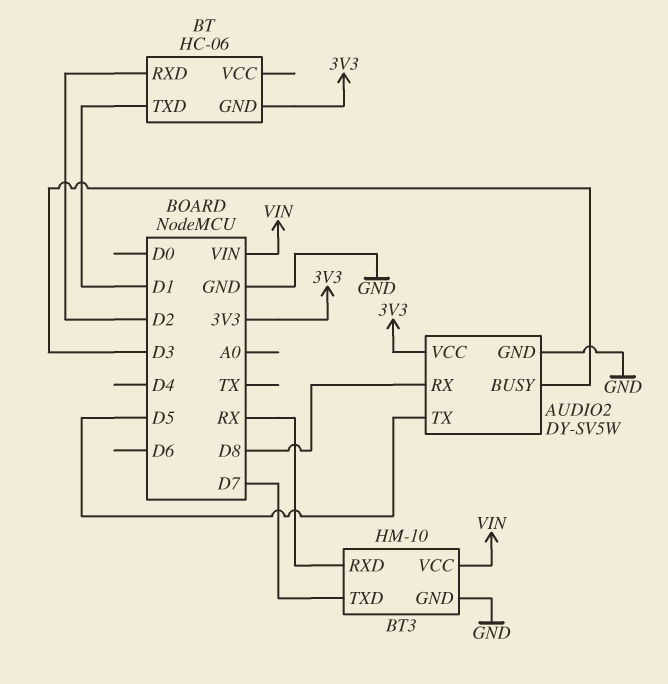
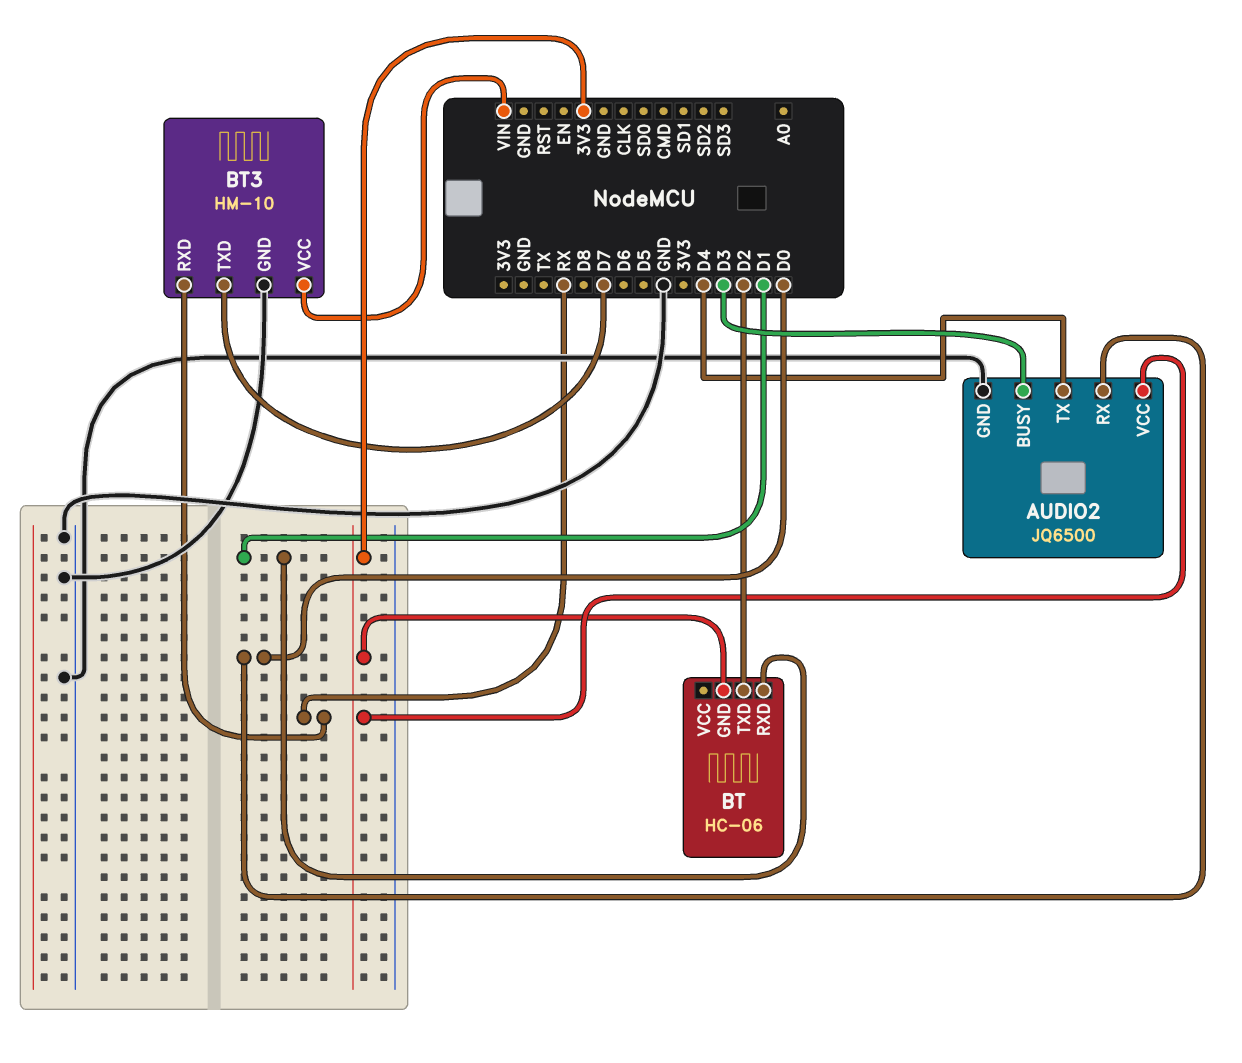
AUDIO2: DY-SV5W -> JQ6500
AUDIO2 pin RX: D8 -> D0
AUDIO2 pin TX: D5 -> D4
BT pin RXD: D2 -> D1
BT pin TXD: D1 -> D2

